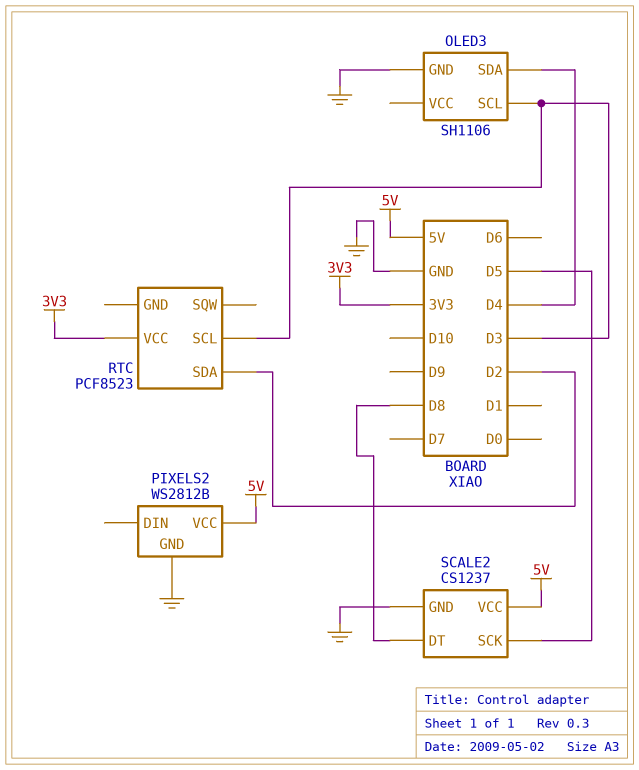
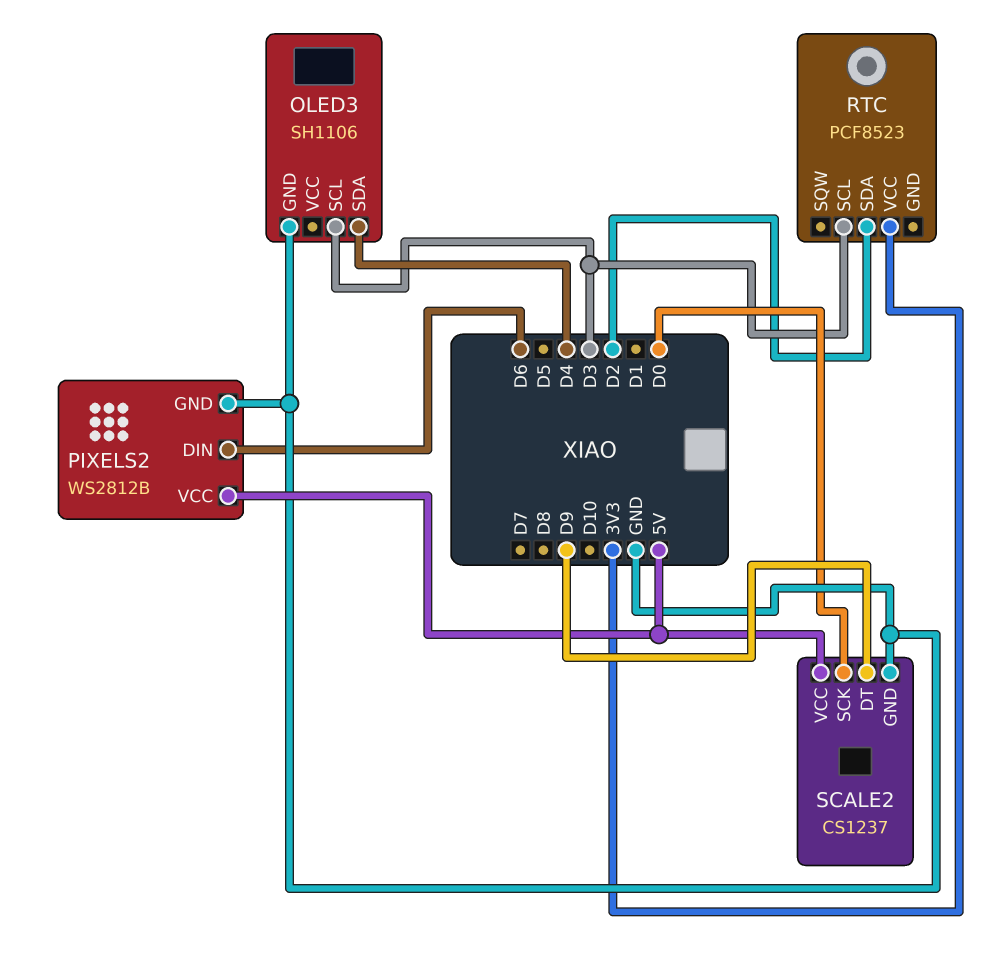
PIXELS2 pin DIN: none -> D6
SCALE2 pin DT: D8 -> D9
SCALE2 pin SCK: D5 -> D0

